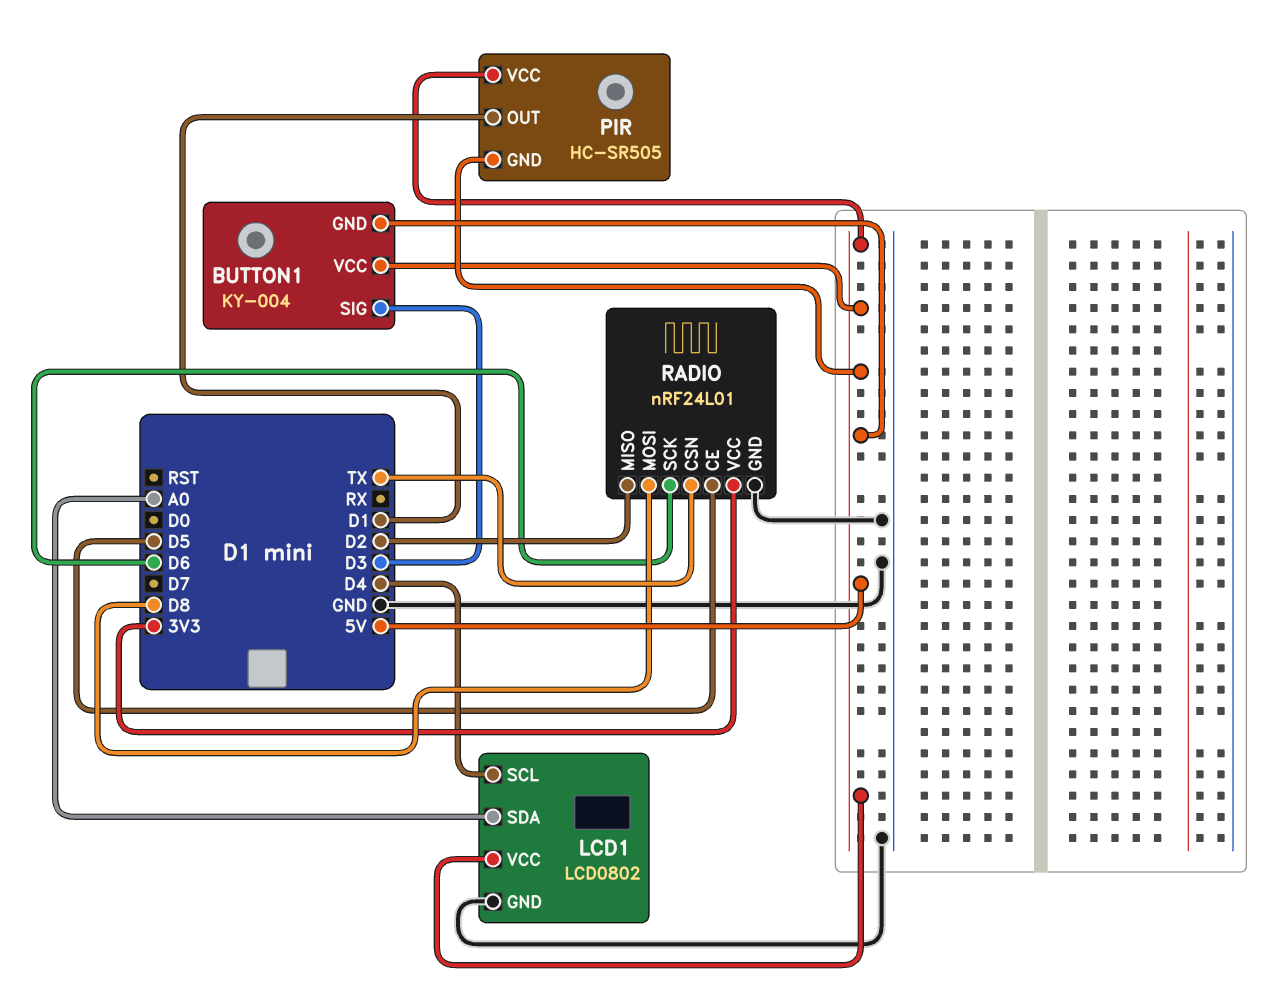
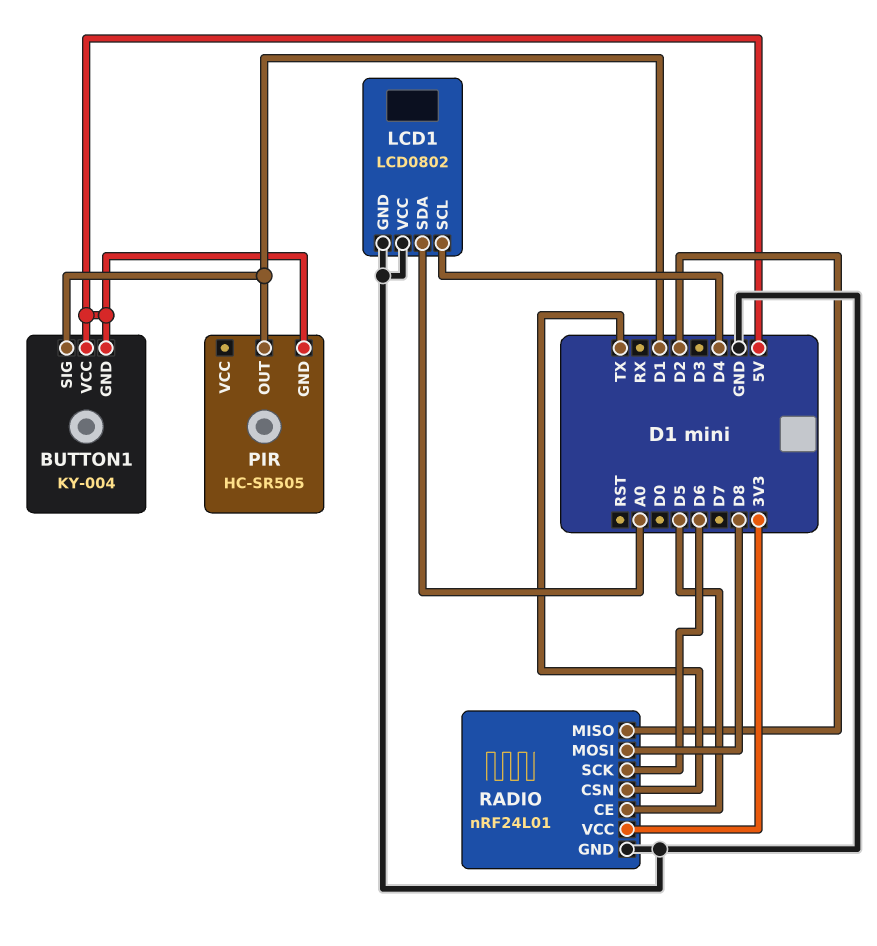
BUTTON1 pin SIG: D3 -> D1
LCD1 pin VCC: 5V -> GND
PIR pin VCC: 5V -> none

